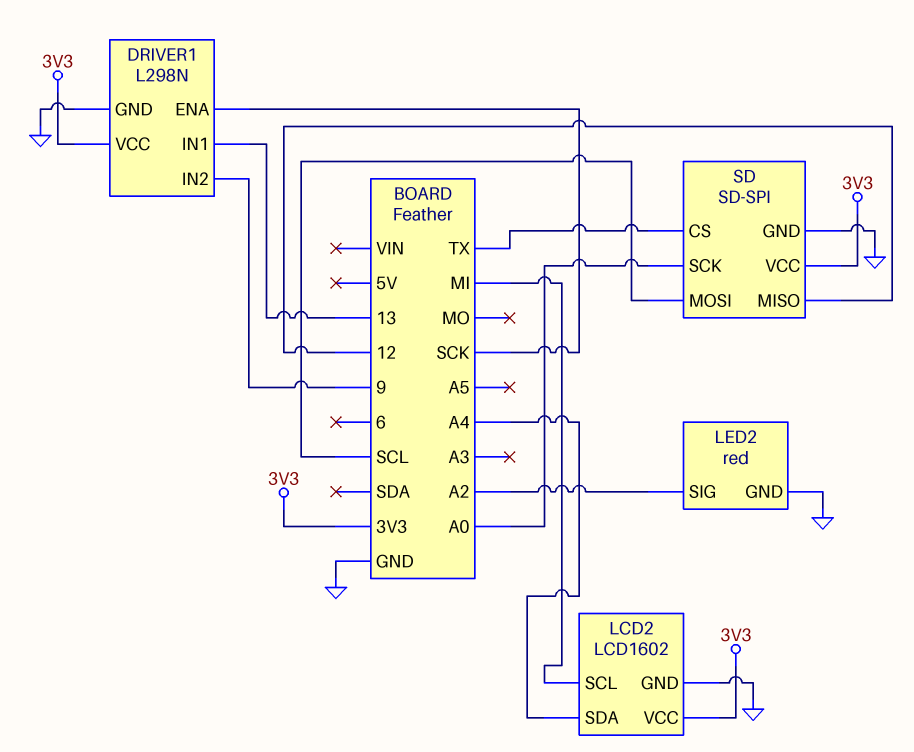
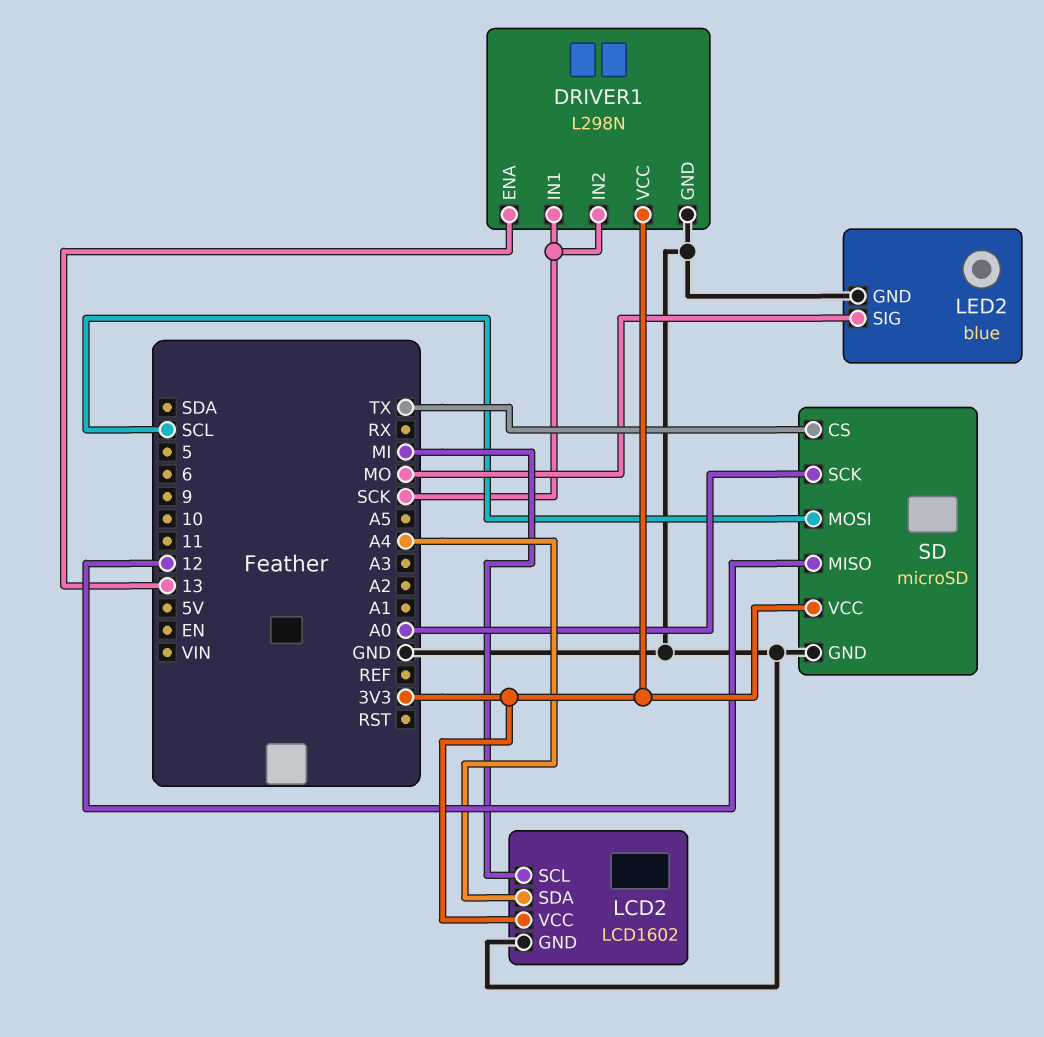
DRIVER1 pin ENA: SCK -> 13
DRIVER1 pin IN1: 13 -> SCK
DRIVER1 pin IN2: 9 -> SCK
LED2: red -> blue
LED2 pin SIG: A2 -> MO
SD: SD-SPI -> microSD

